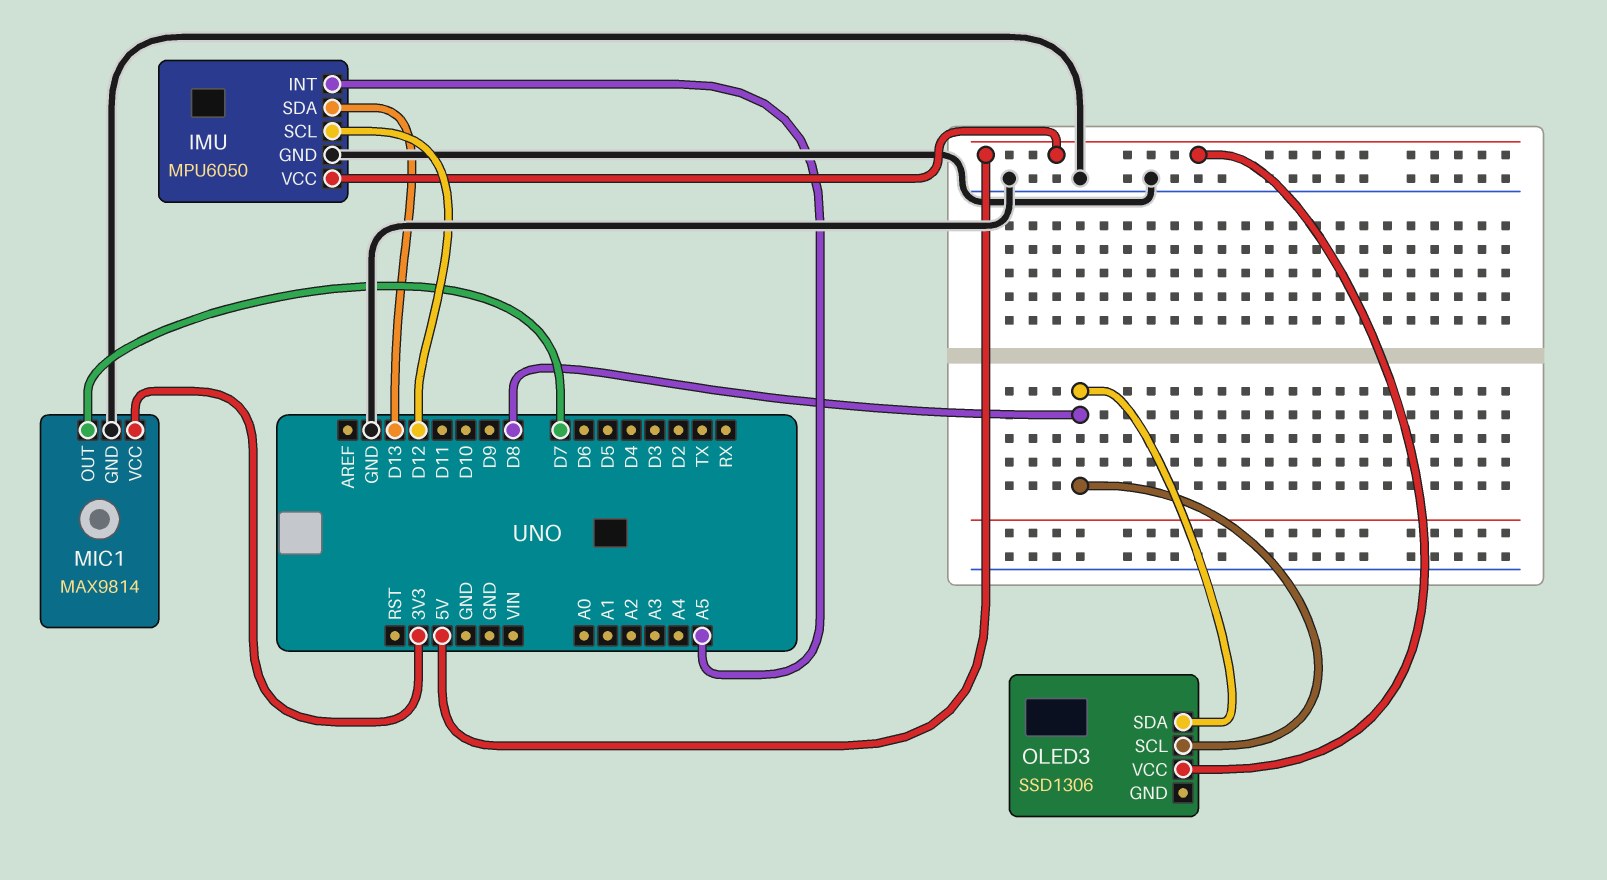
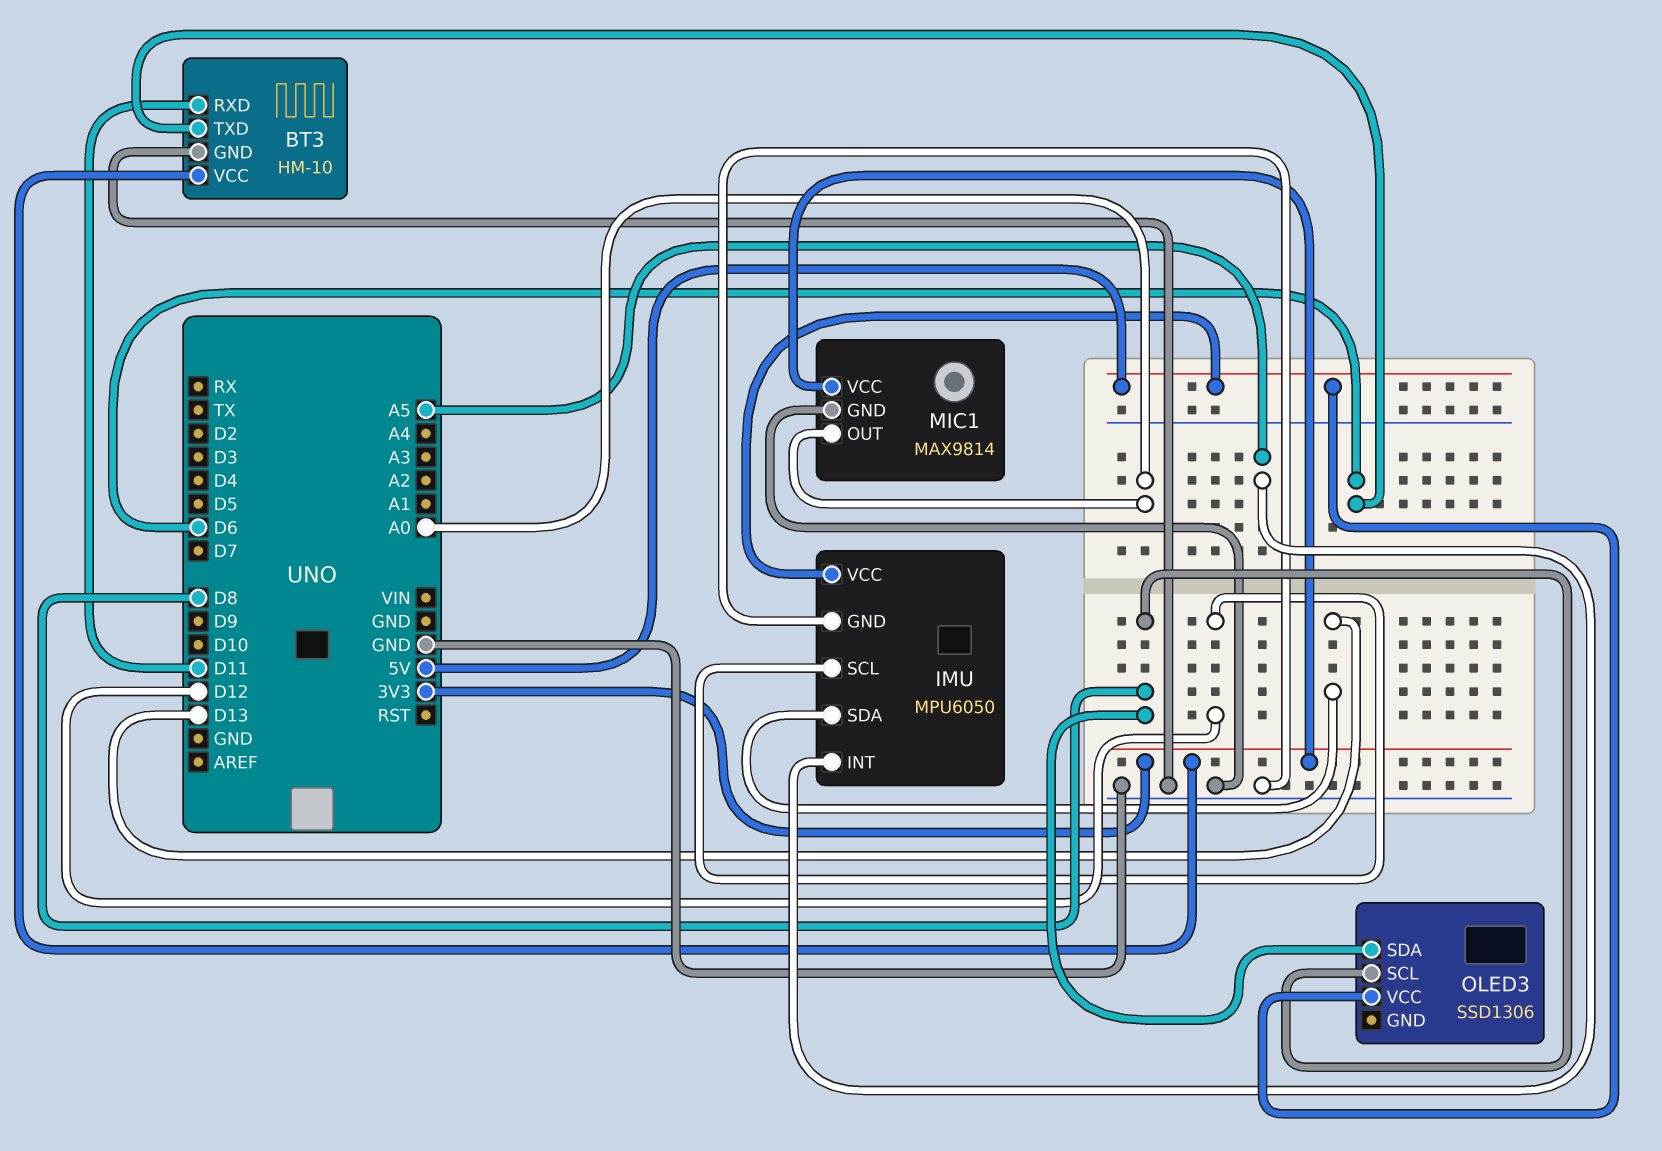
BT3: none -> HM-10
BT3 pin GND: none -> GND
BT3 pin RXD: none -> D11
BT3 pin TXD: none -> D6
BT3 pin VCC: none -> 3V3
MIC1 pin OUT: D7 -> A0

